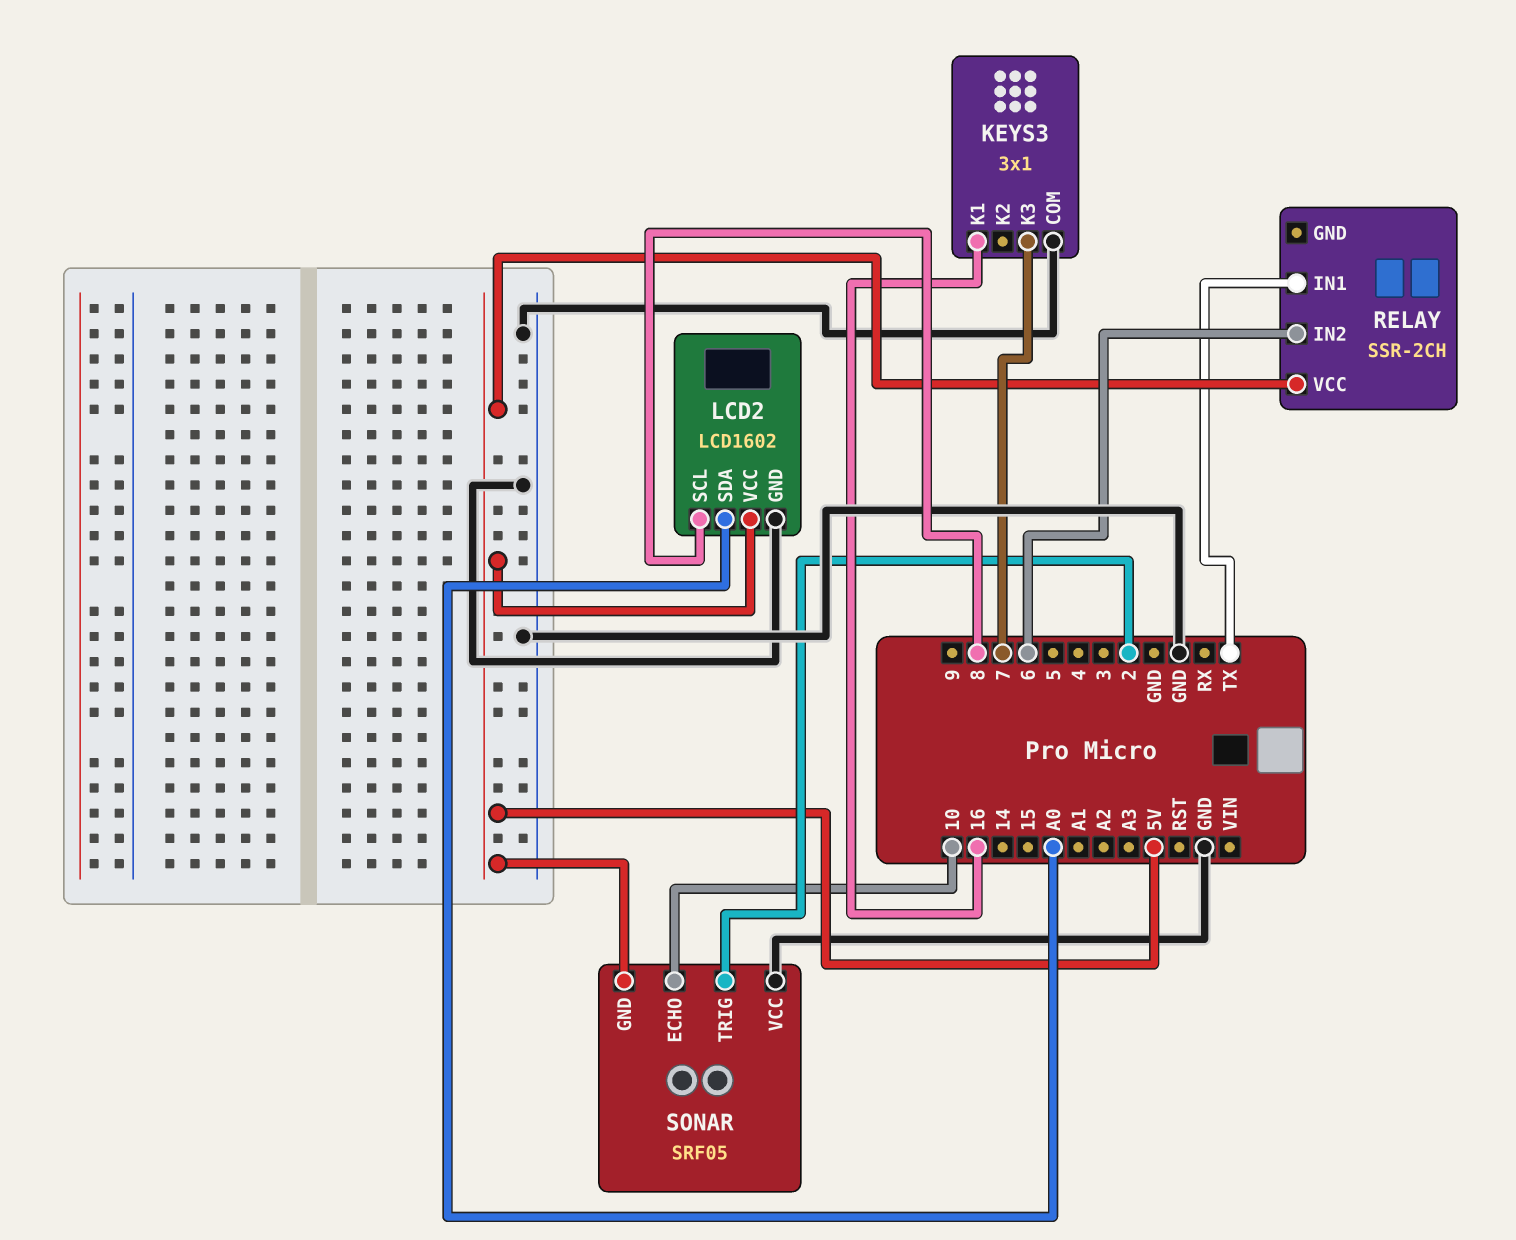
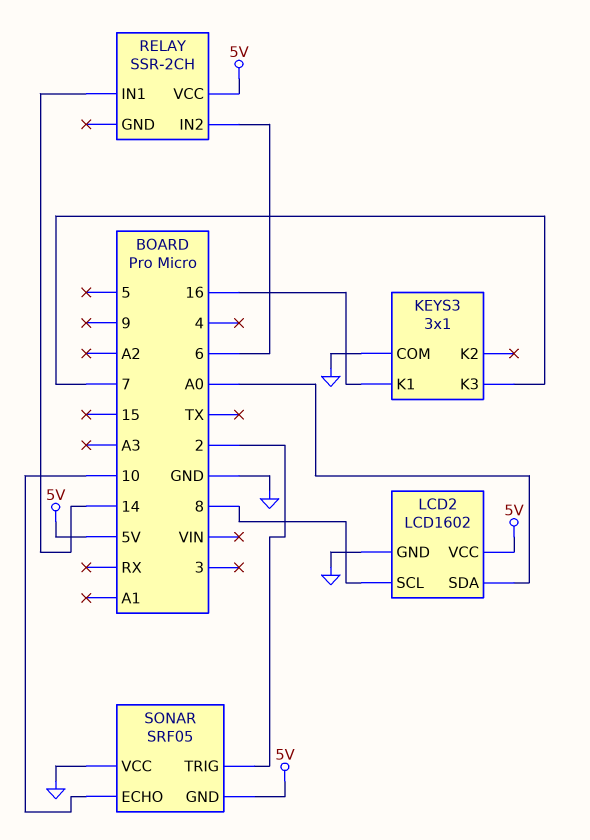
RELAY pin IN1: TX -> 14

